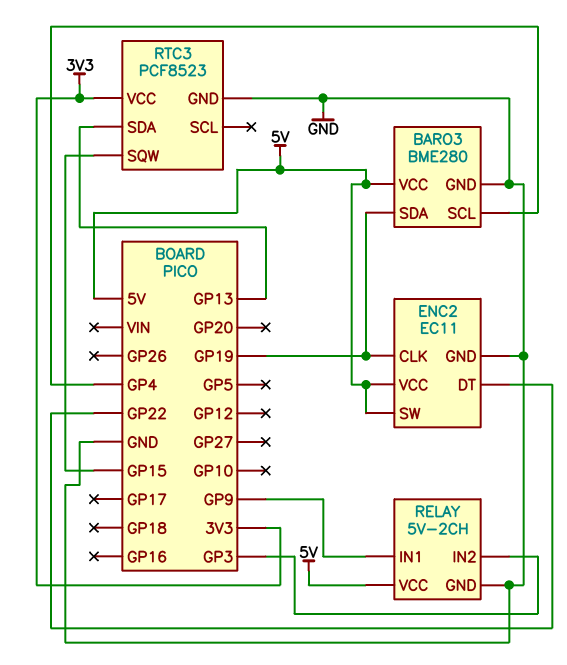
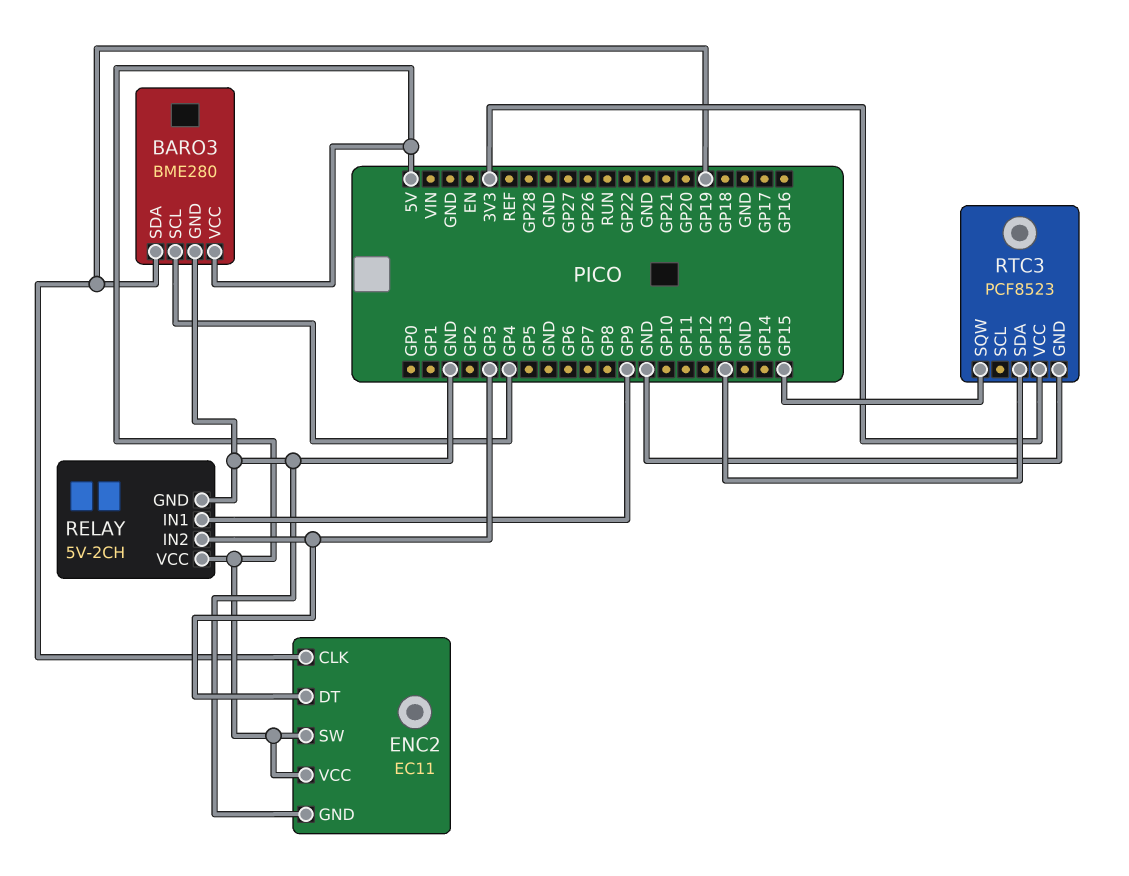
ENC2 pin DT: GP22 -> GP3

